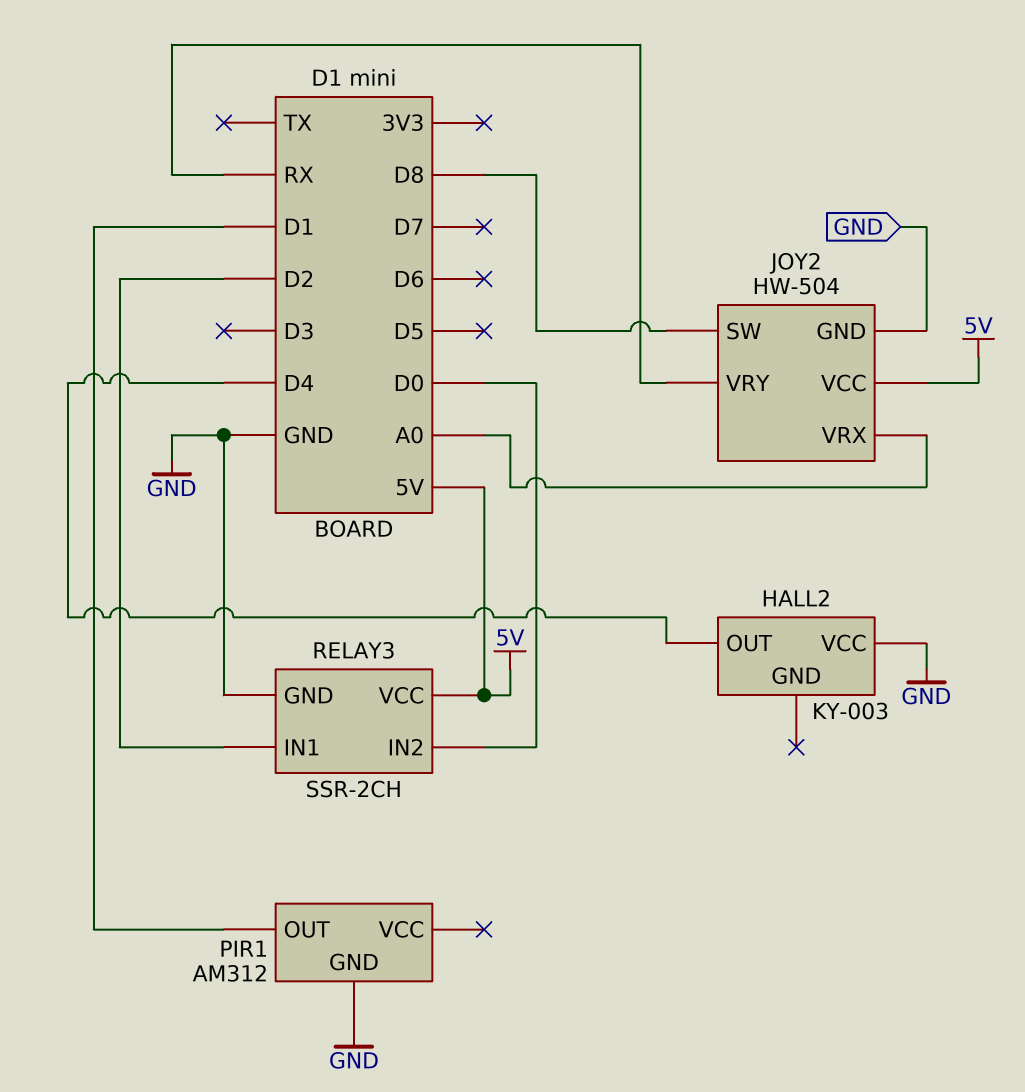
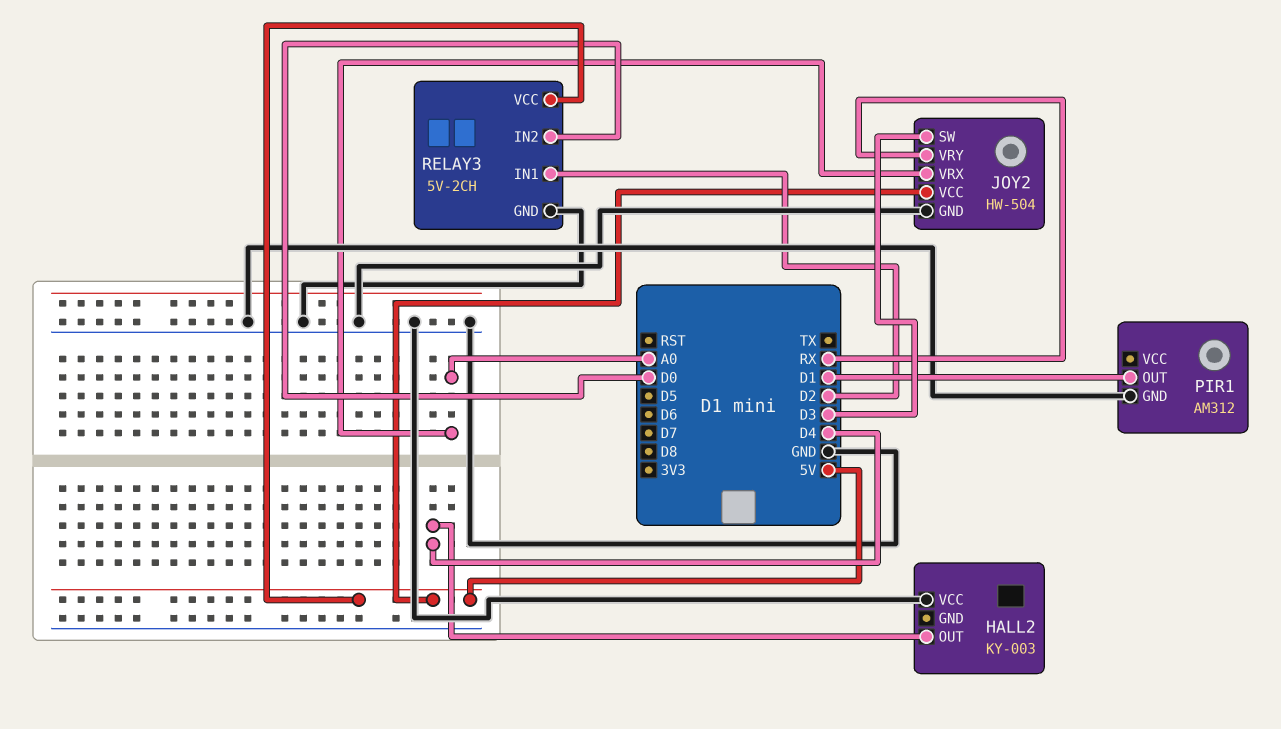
JOY2 pin SW: D8 -> D3
RELAY3: SSR-2CH -> 5V-2CH

